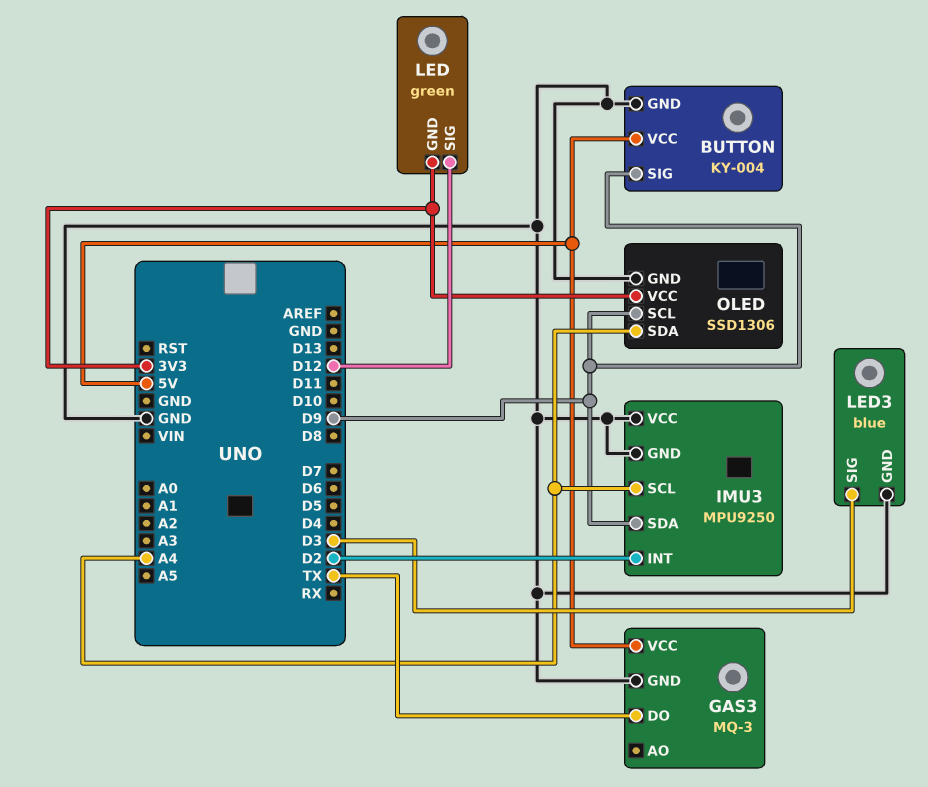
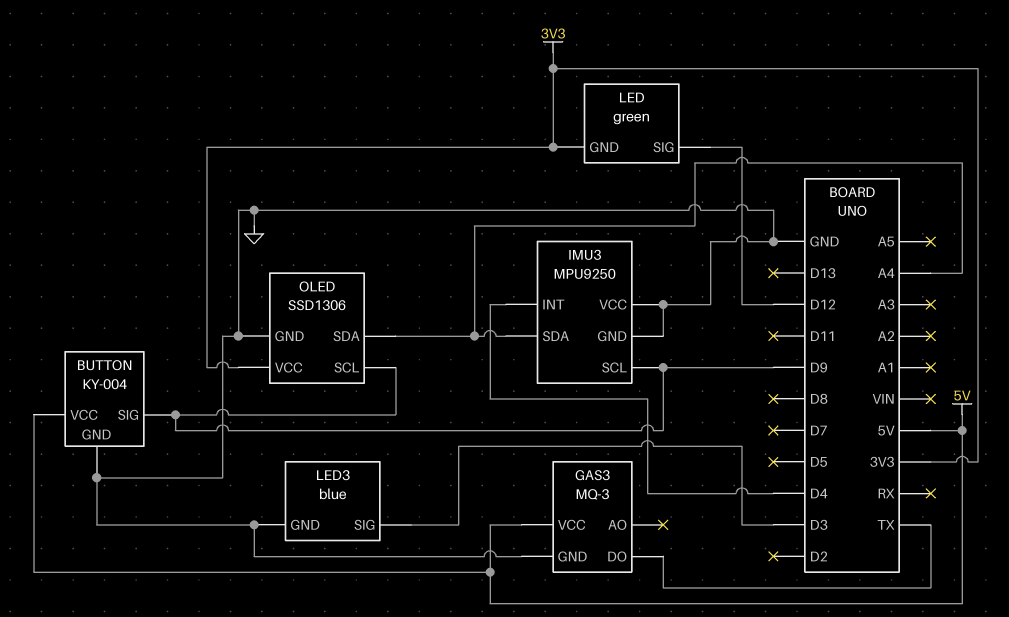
IMU3 pin INT: D2 -> D4
IMU3 pin SCL: A4 -> D9
IMU3 pin SDA: D9 -> A4

